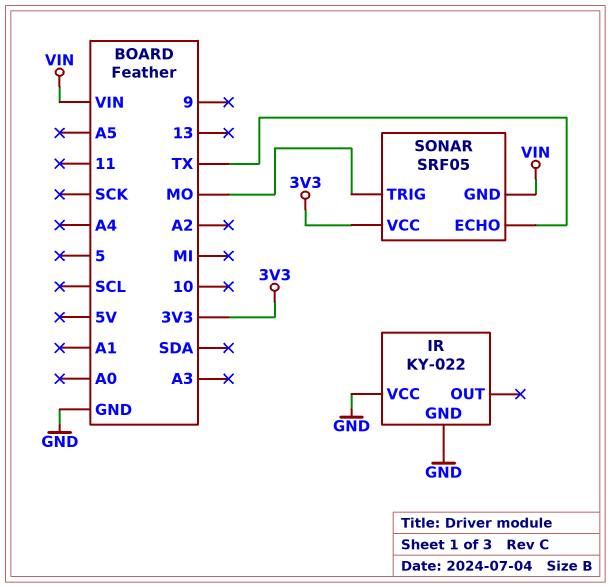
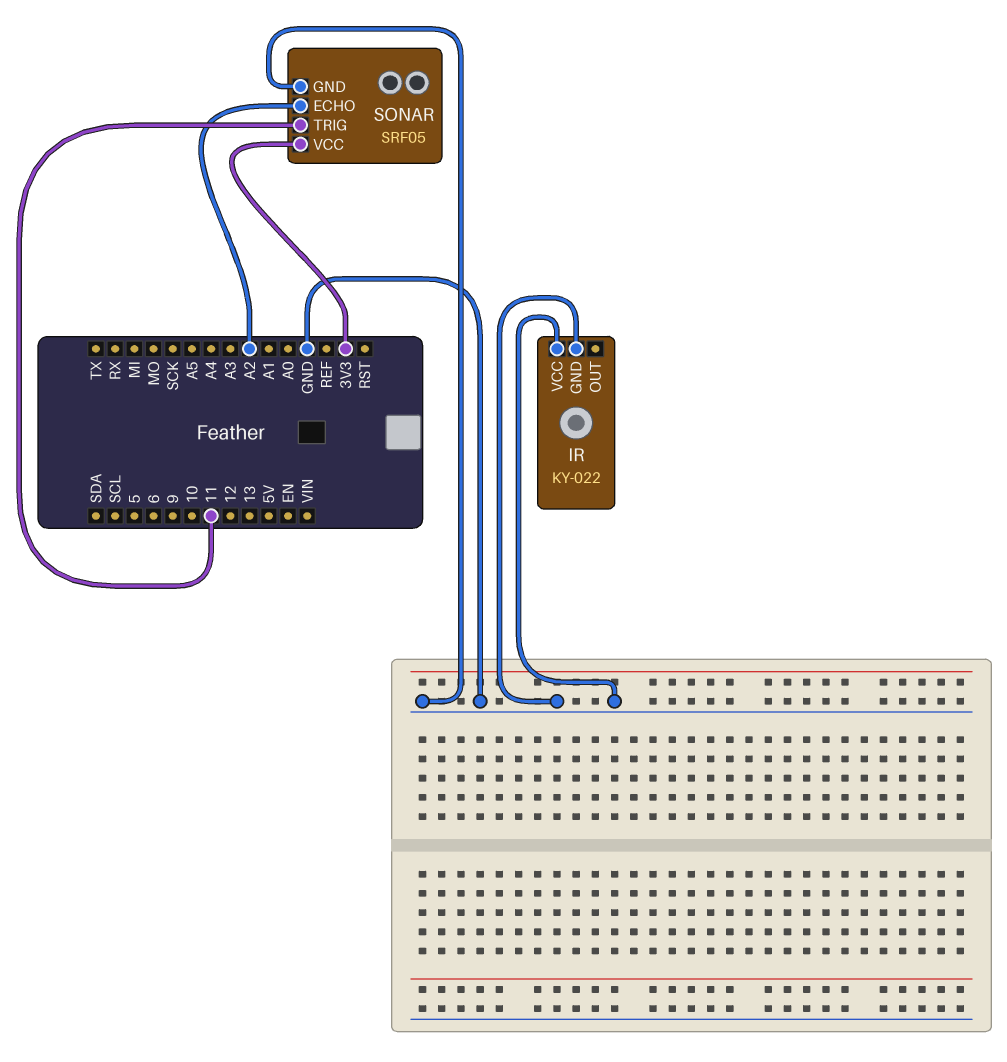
SONAR pin ECHO: TX -> A2
SONAR pin GND: VIN -> GND
SONAR pin TRIG: MO -> 11

